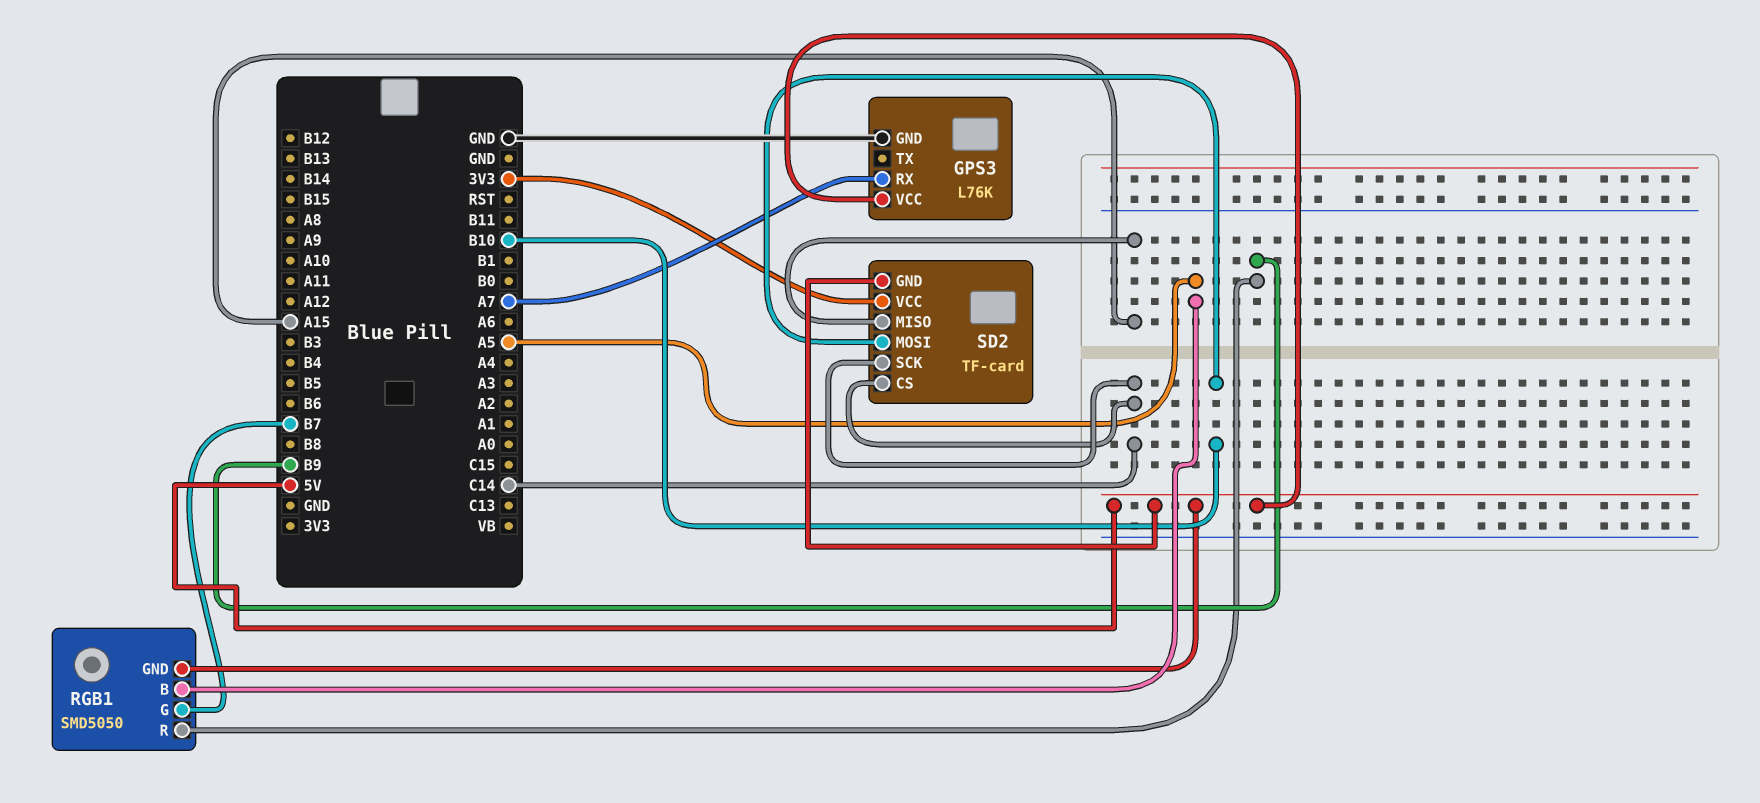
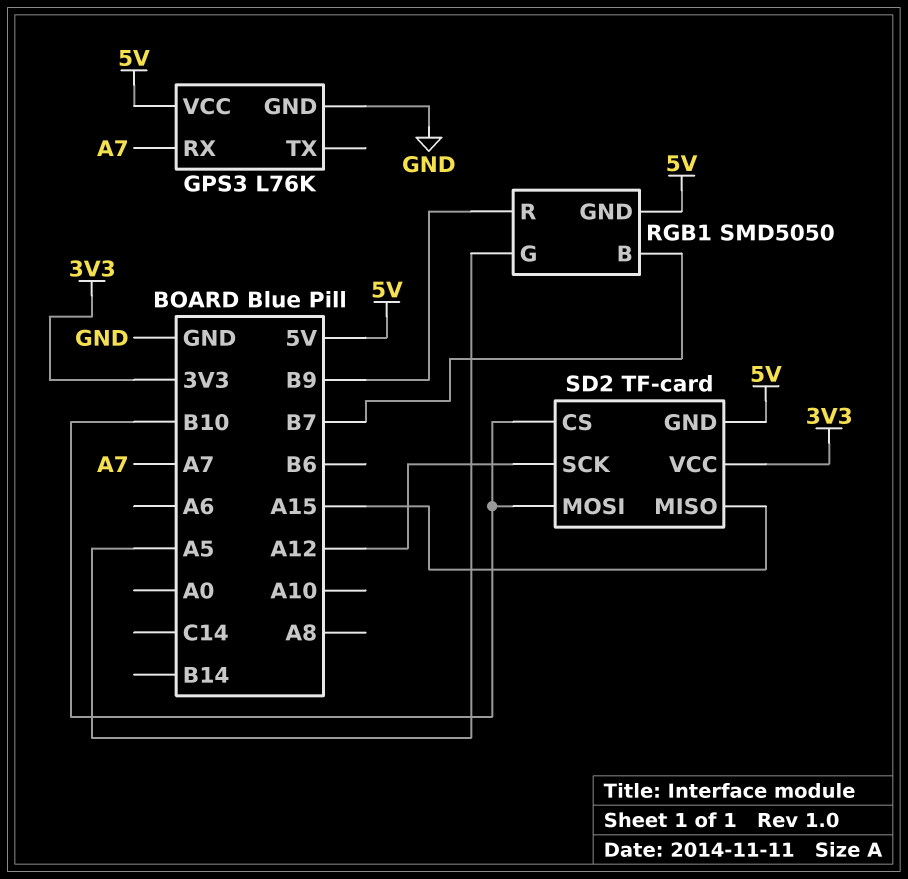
RGB1 pin B: A5 -> B7
RGB1 pin G: B7 -> A5
SD2 pin CS: C14 -> B10
SD2 pin SCK: C14 -> A12

